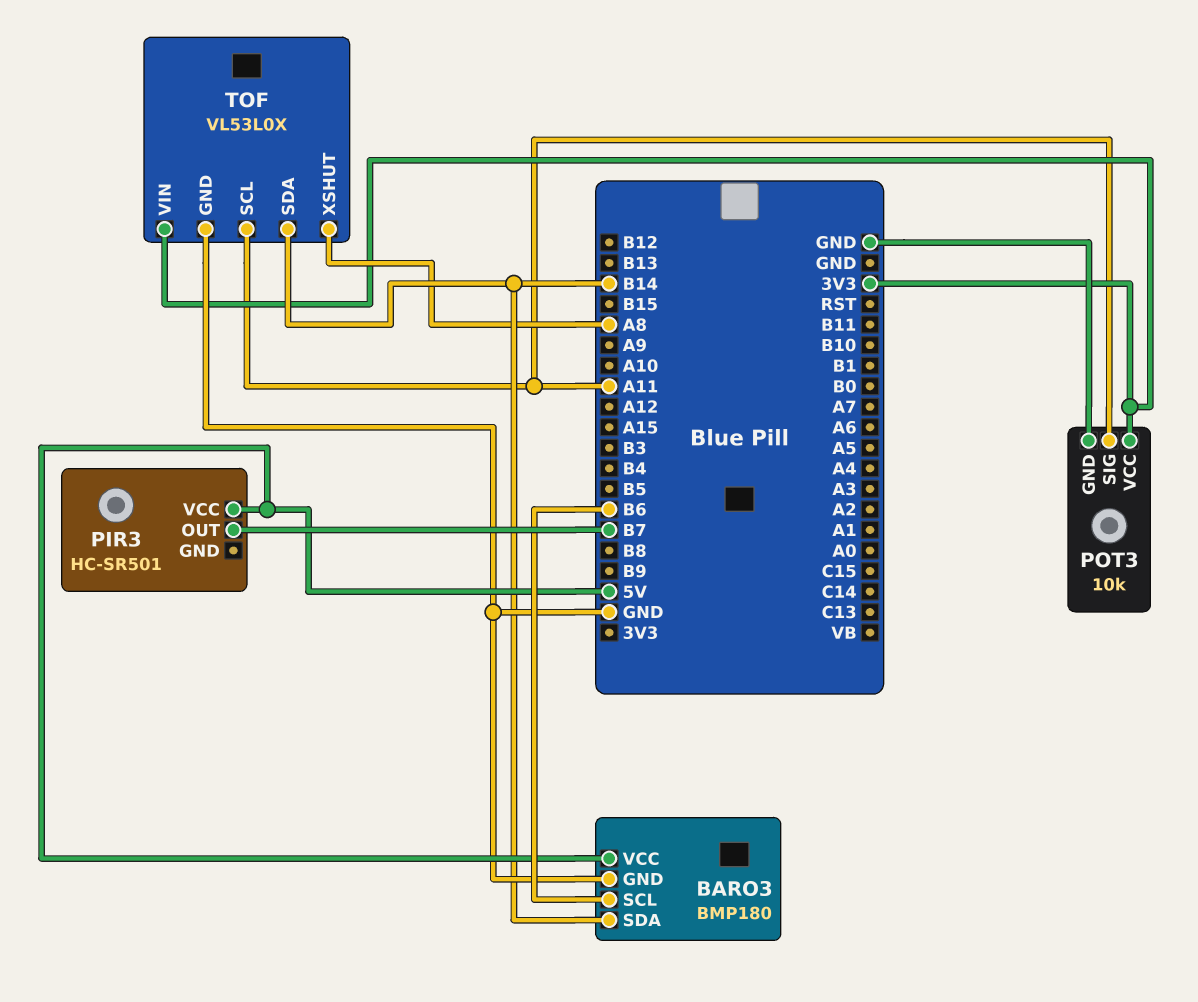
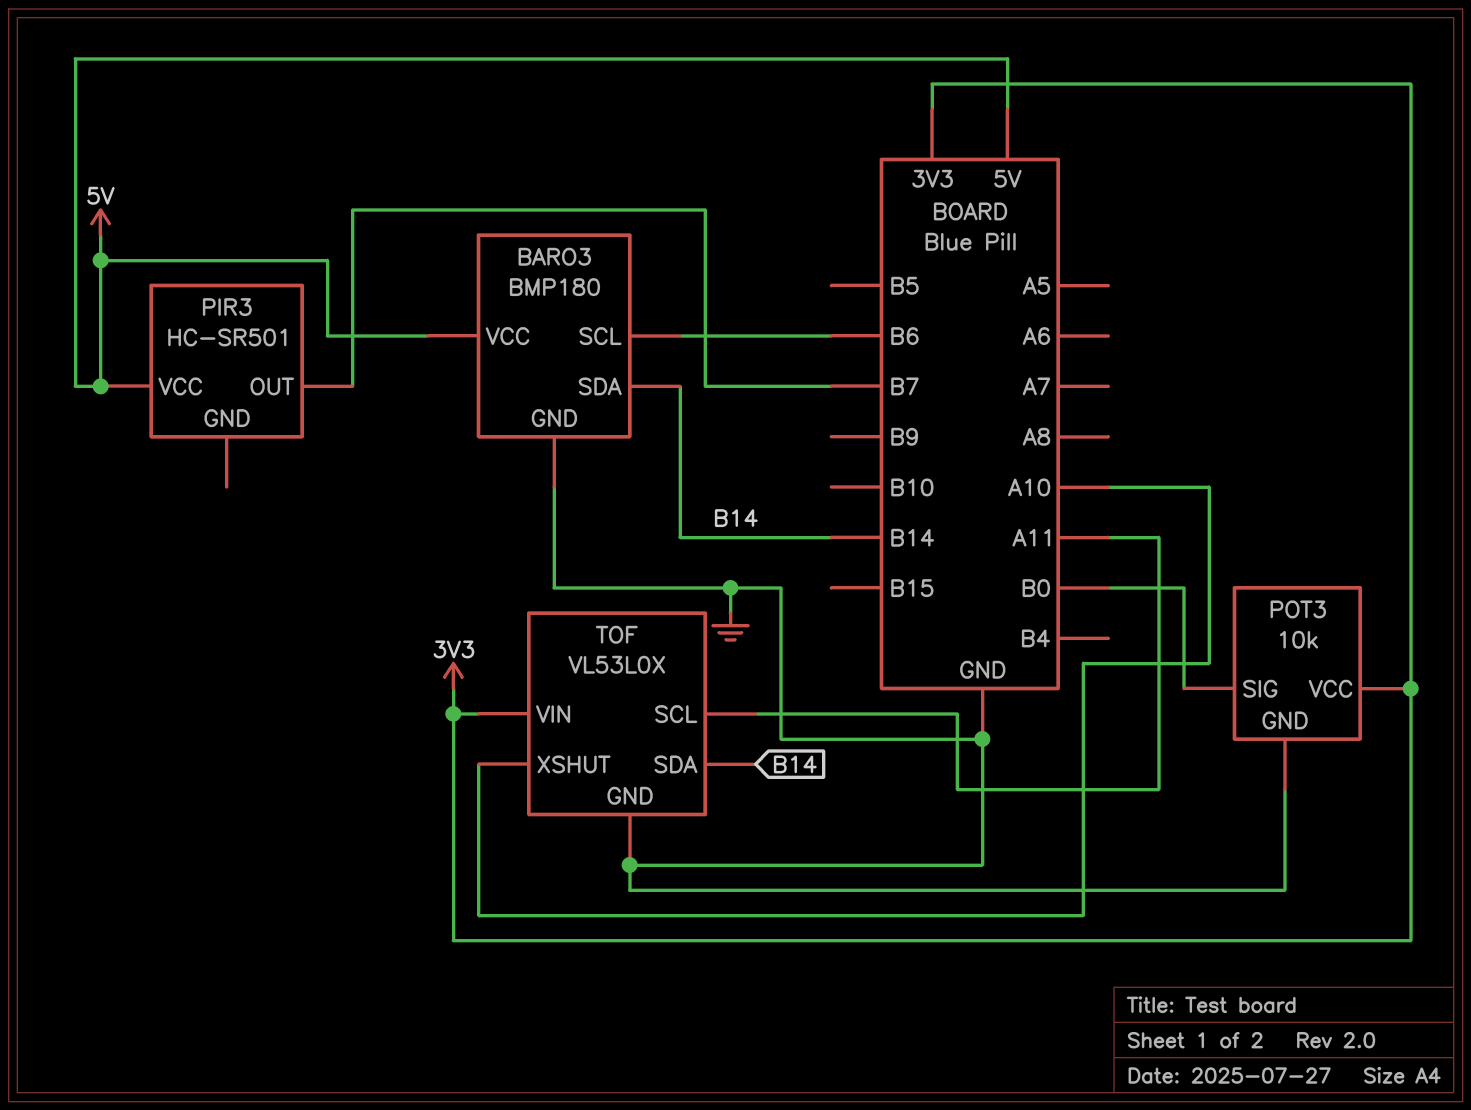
POT3 pin SIG: A11 -> B0
TOF pin XSHUT: A8 -> A10

